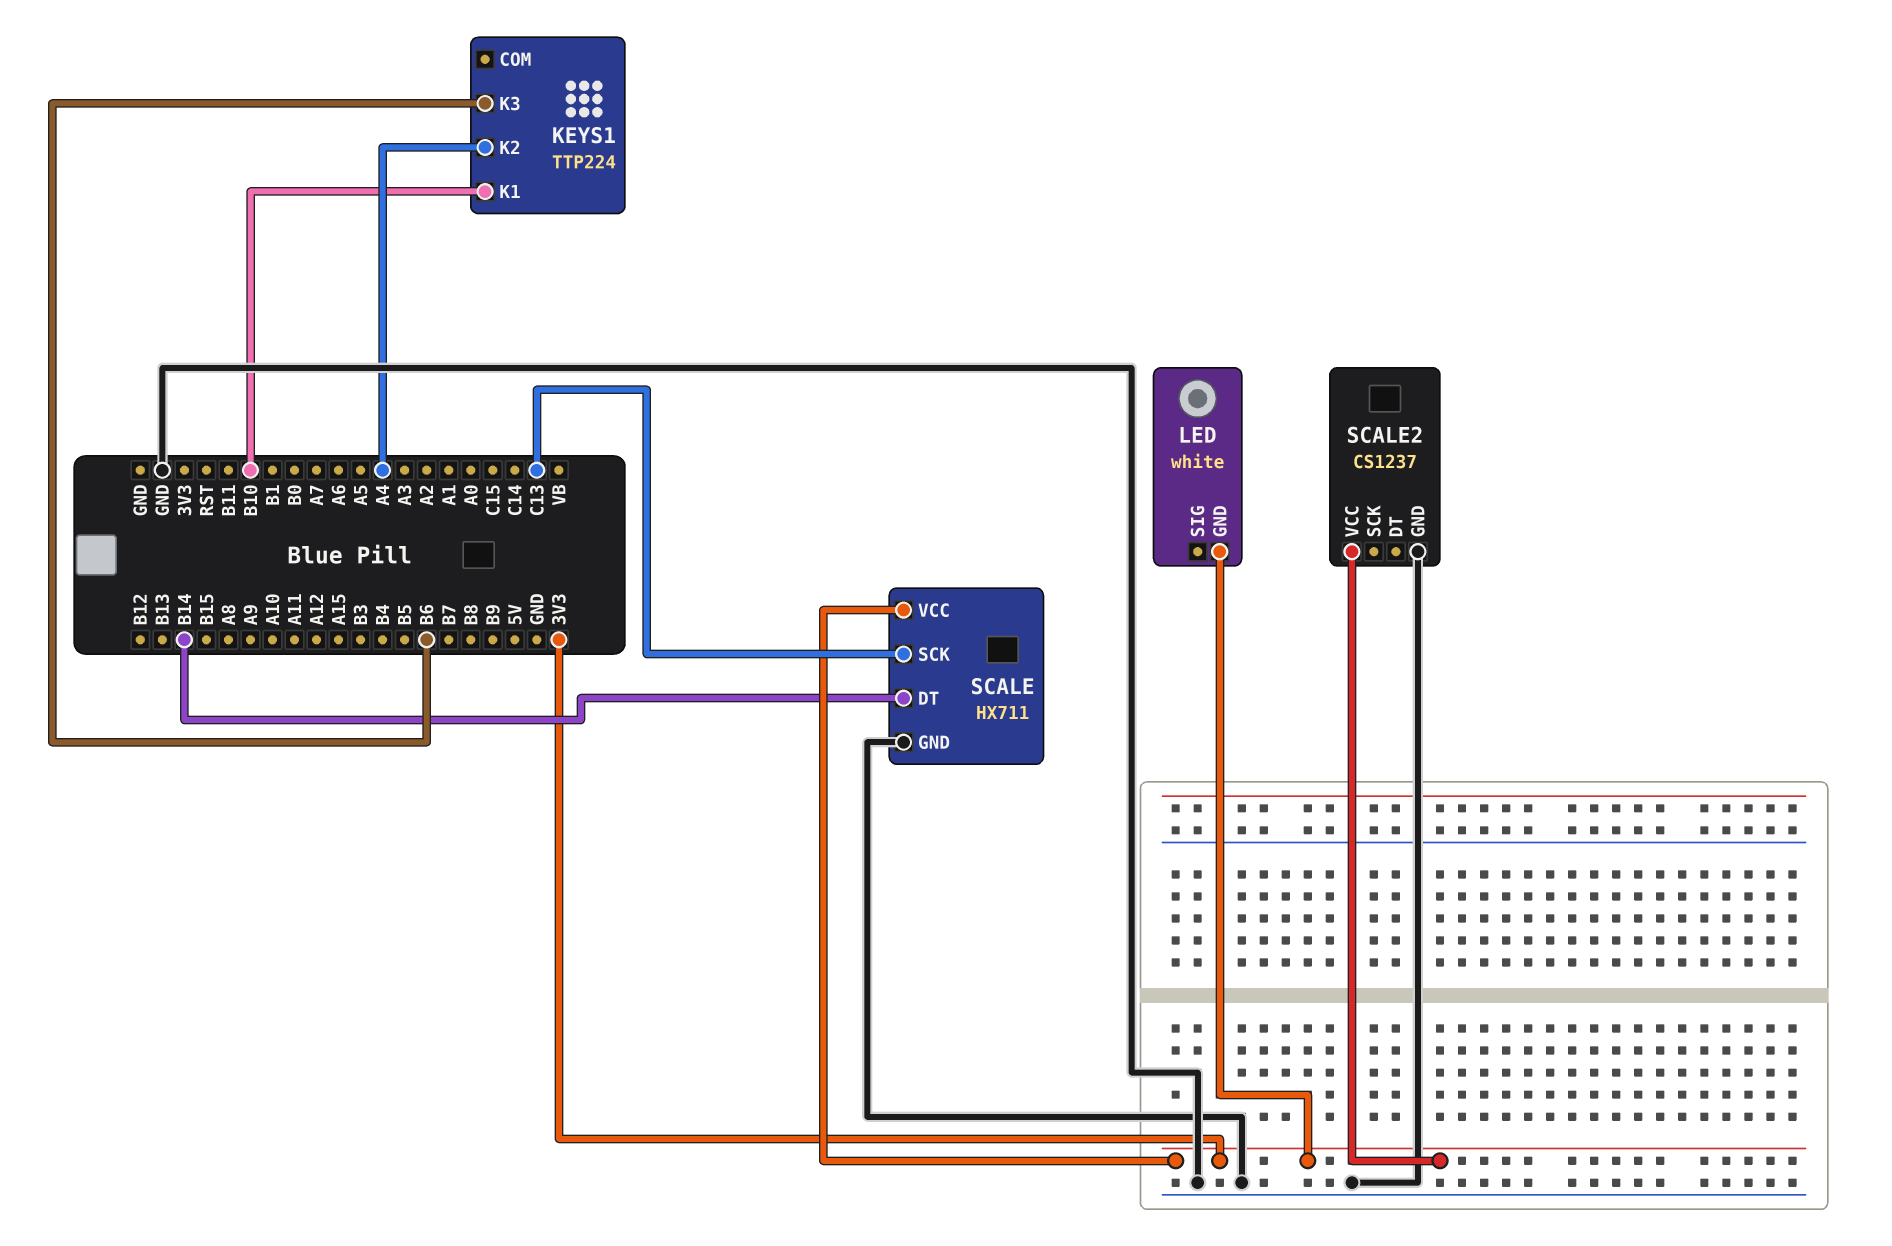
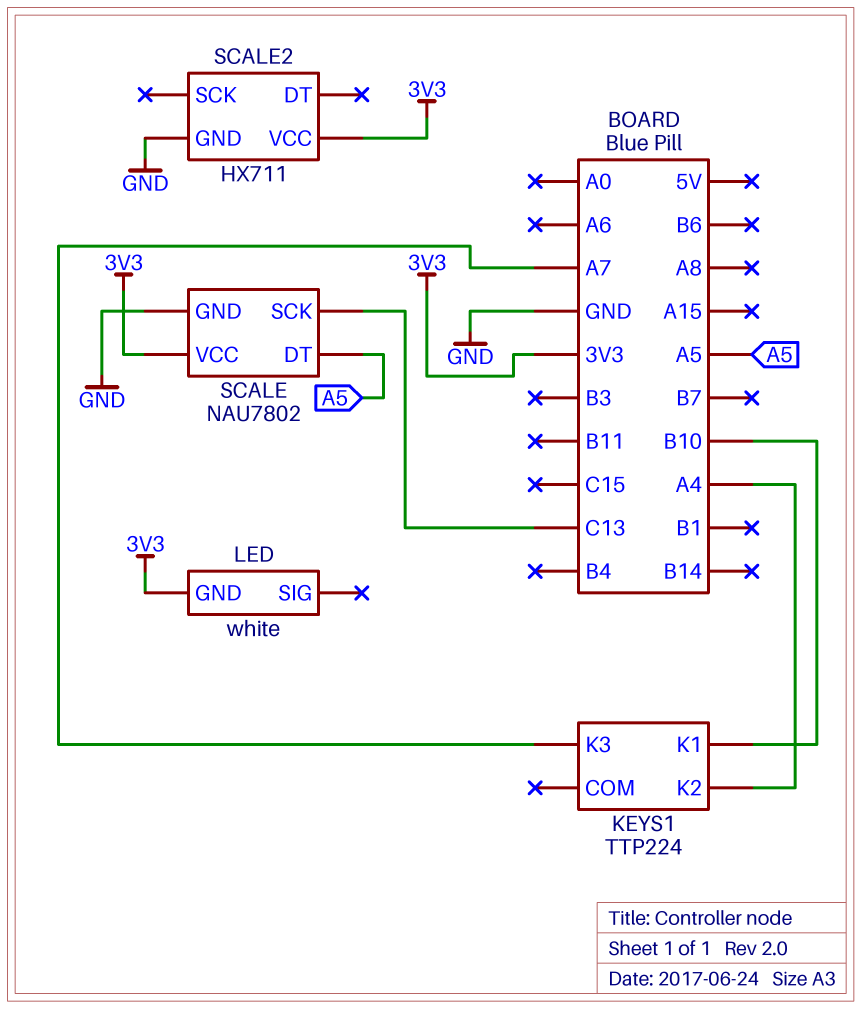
KEYS1 pin K3: B6 -> A7
SCALE: HX711 -> NAU7802
SCALE pin DT: B14 -> A5
SCALE2: CS1237 -> HX711

